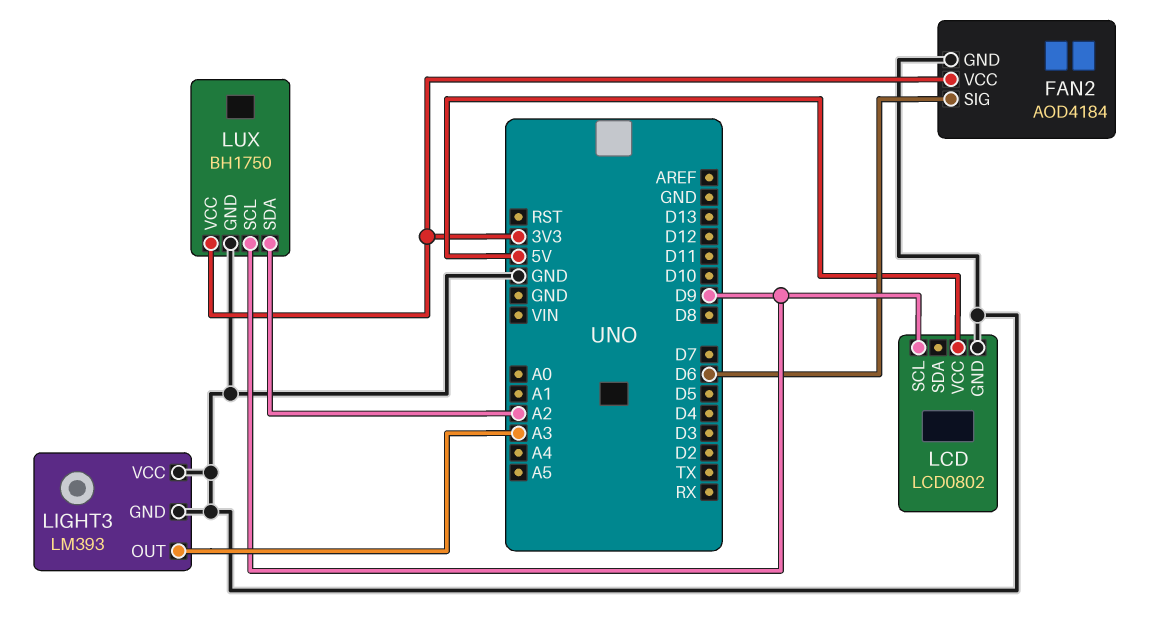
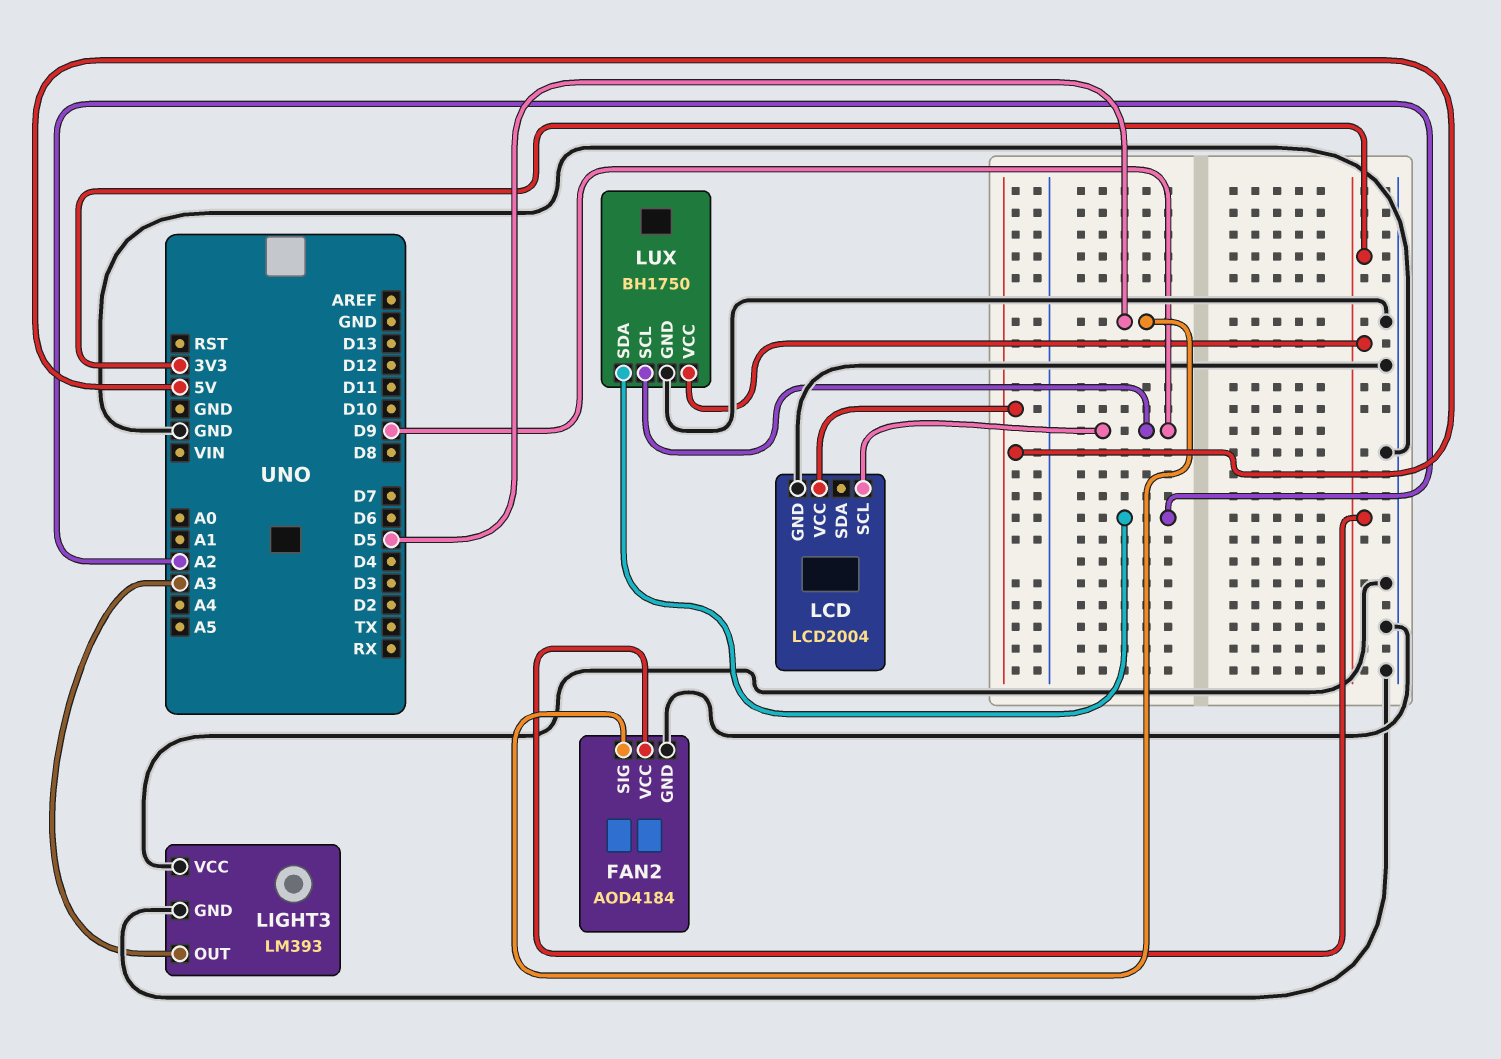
FAN2 pin SIG: D6 -> D5
LCD: LCD0802 -> LCD2004

